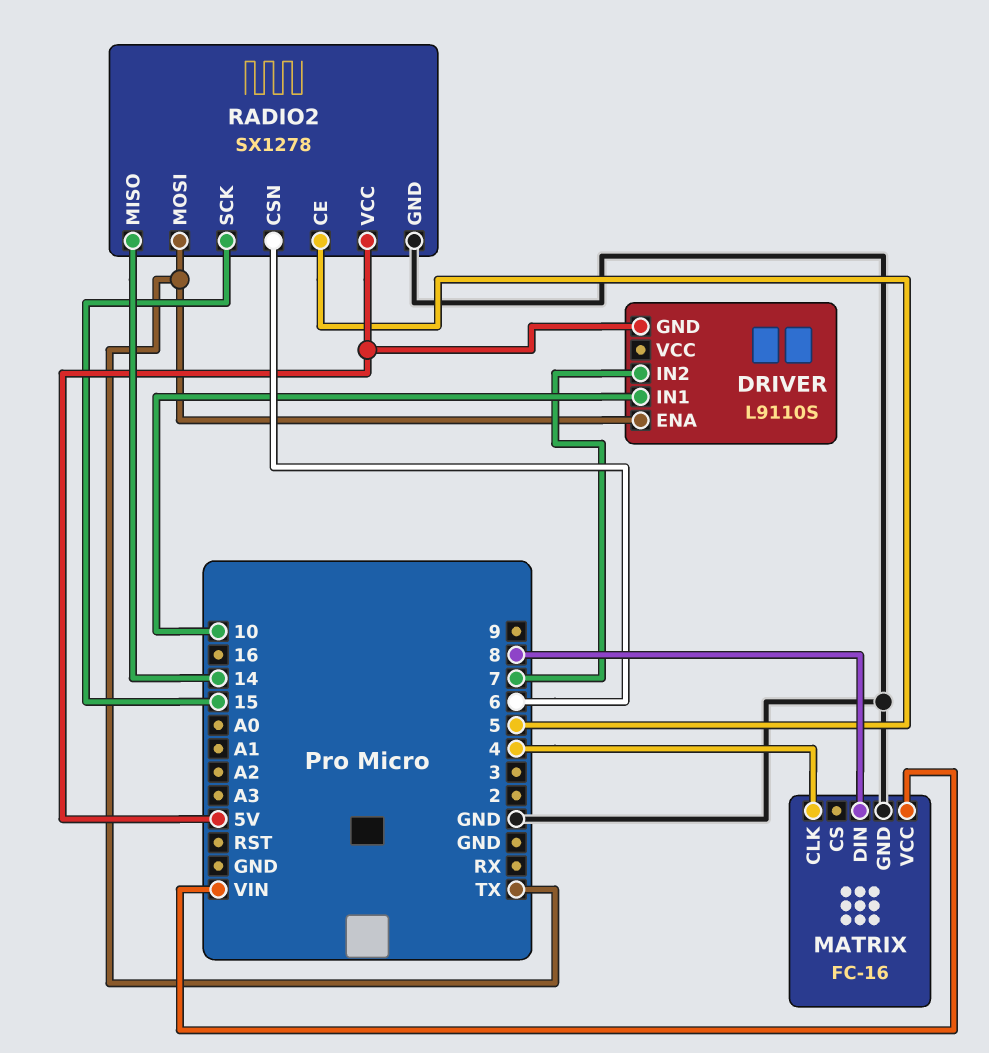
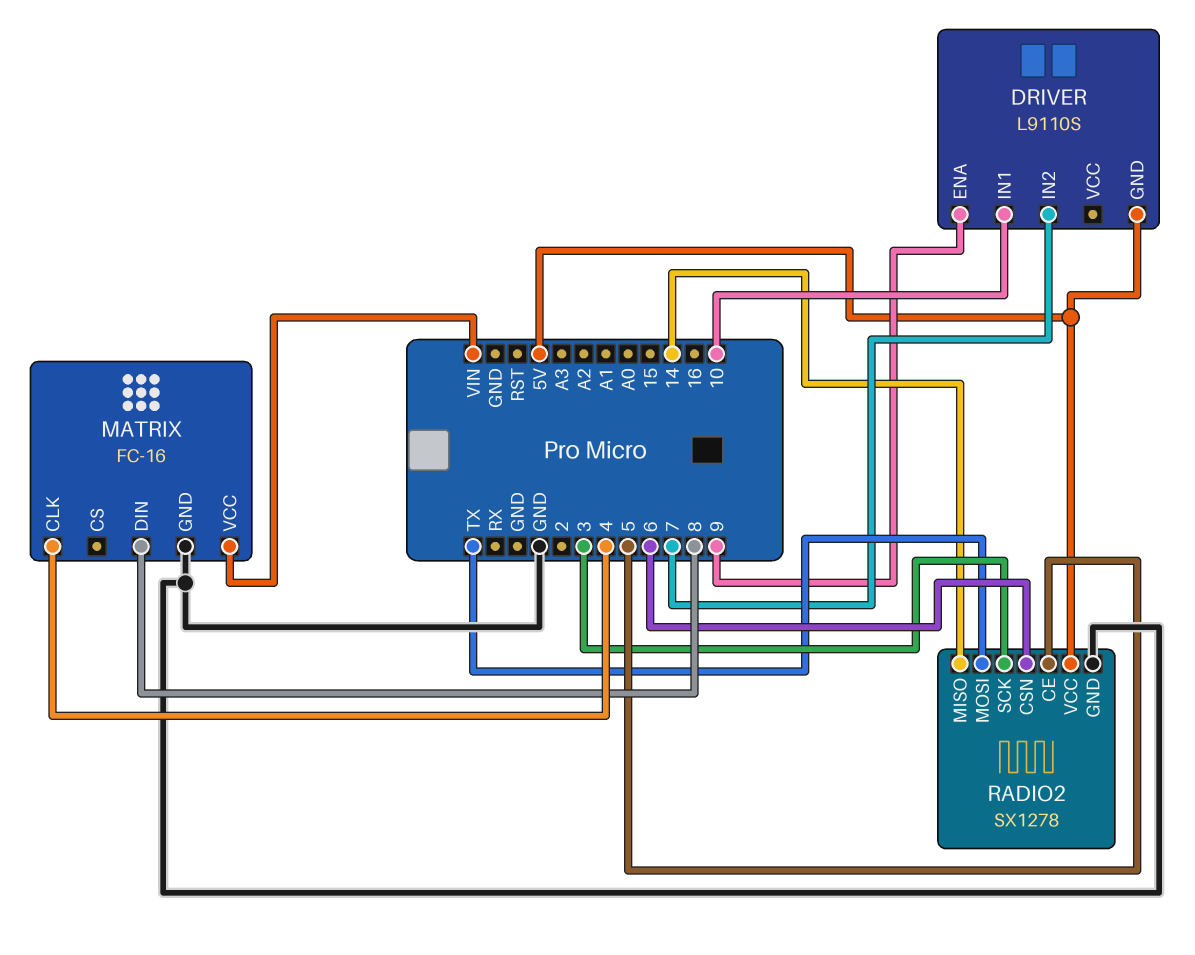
DRIVER pin ENA: TX -> 9
RADIO2 pin SCK: 15 -> 3

